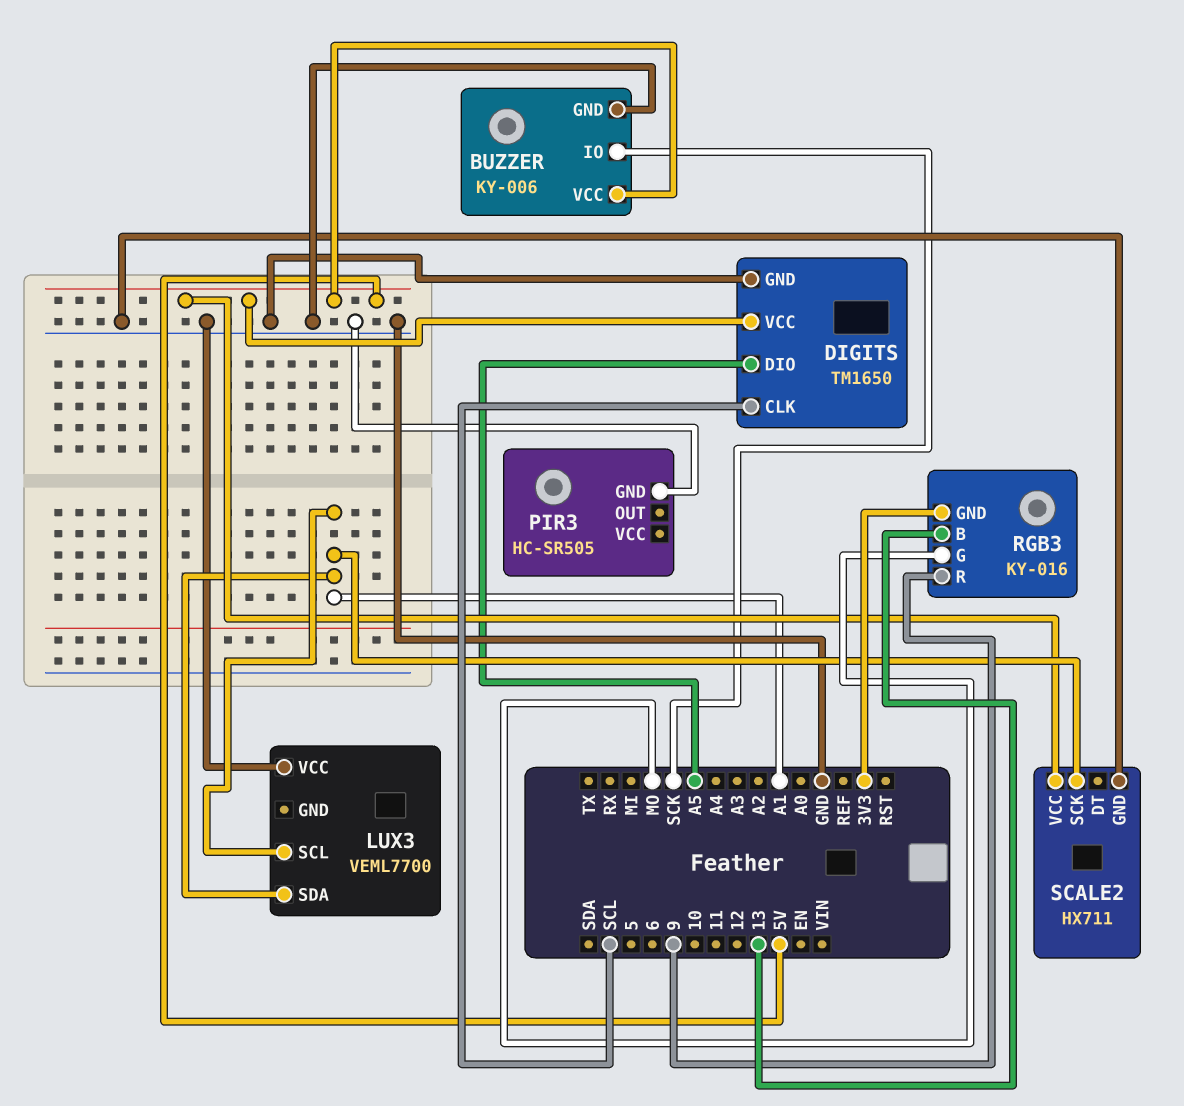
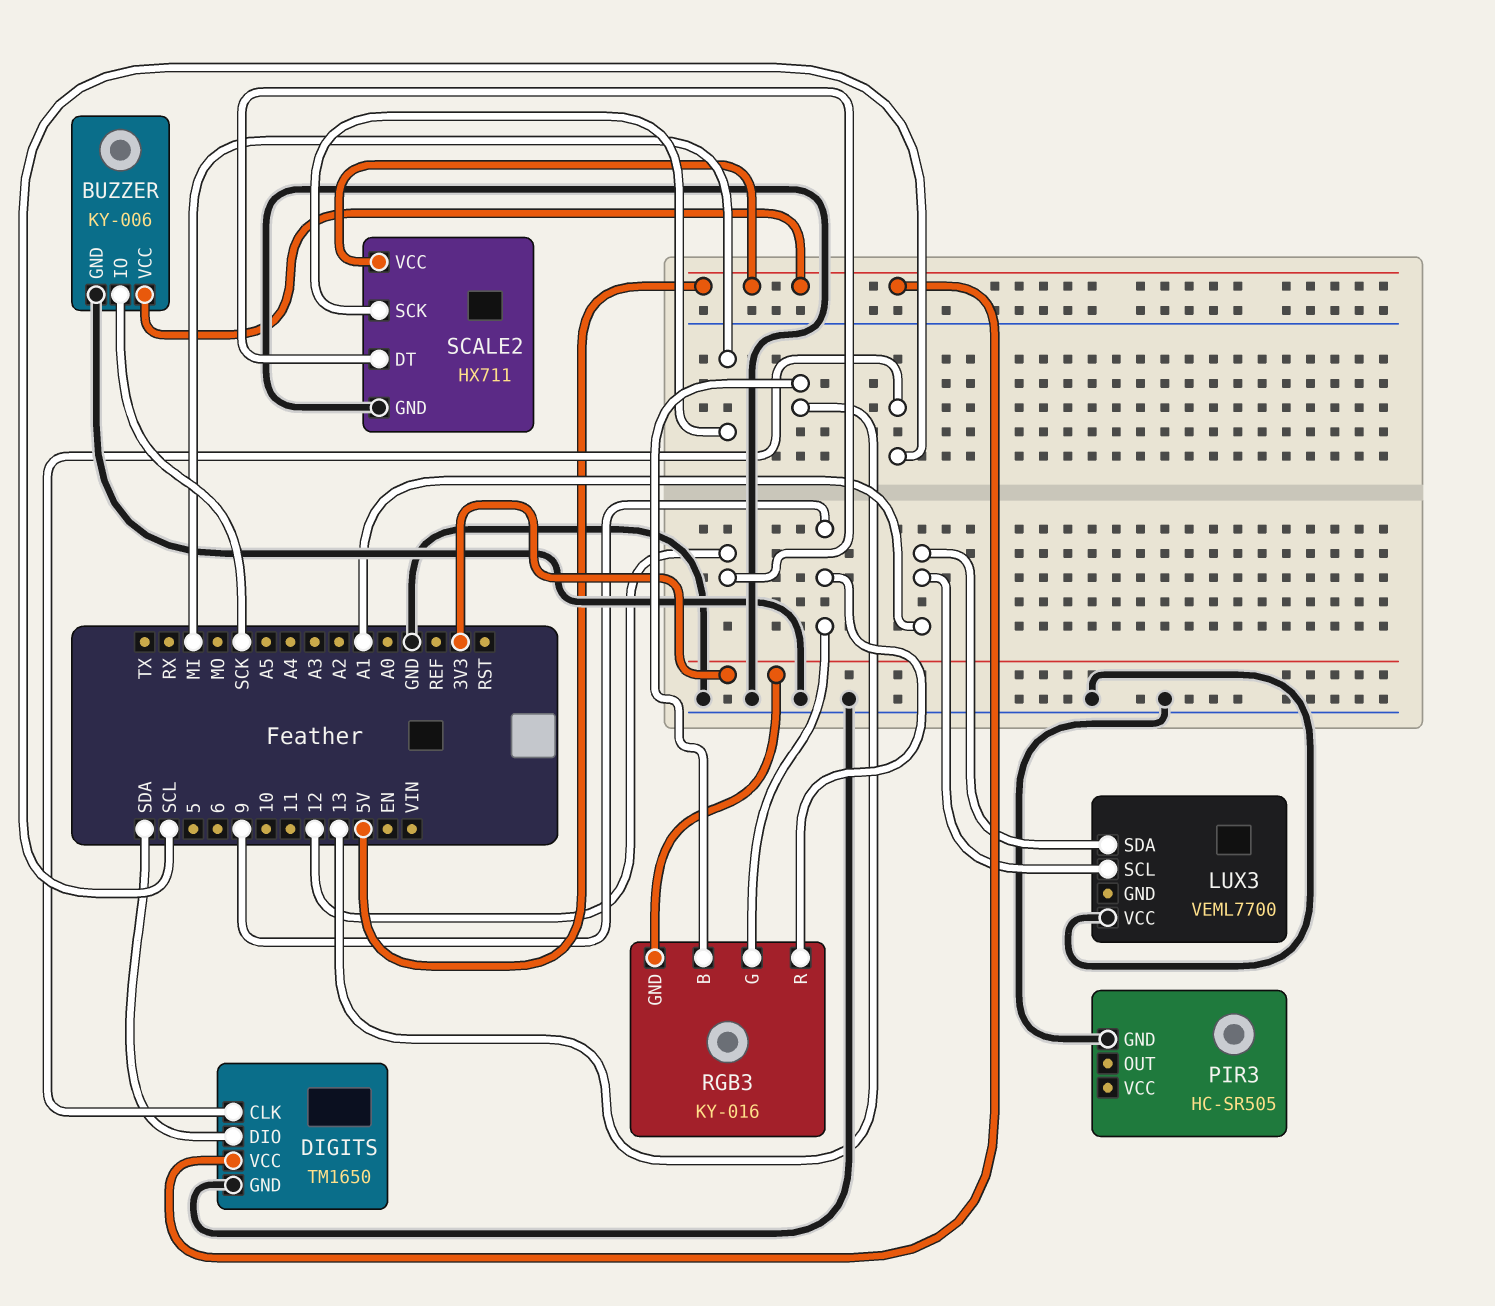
DIGITS pin DIO: A5 -> SDA
RGB3 pin G: MO -> 9
SCALE2 pin DT: none -> 12
SCALE2 pin SCK: A1 -> MI

